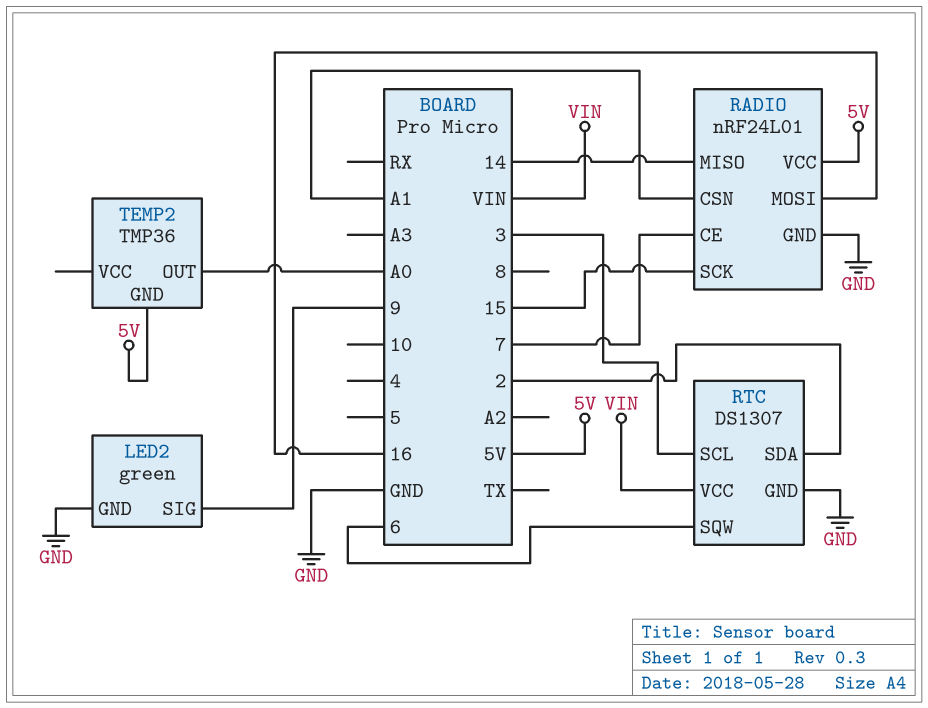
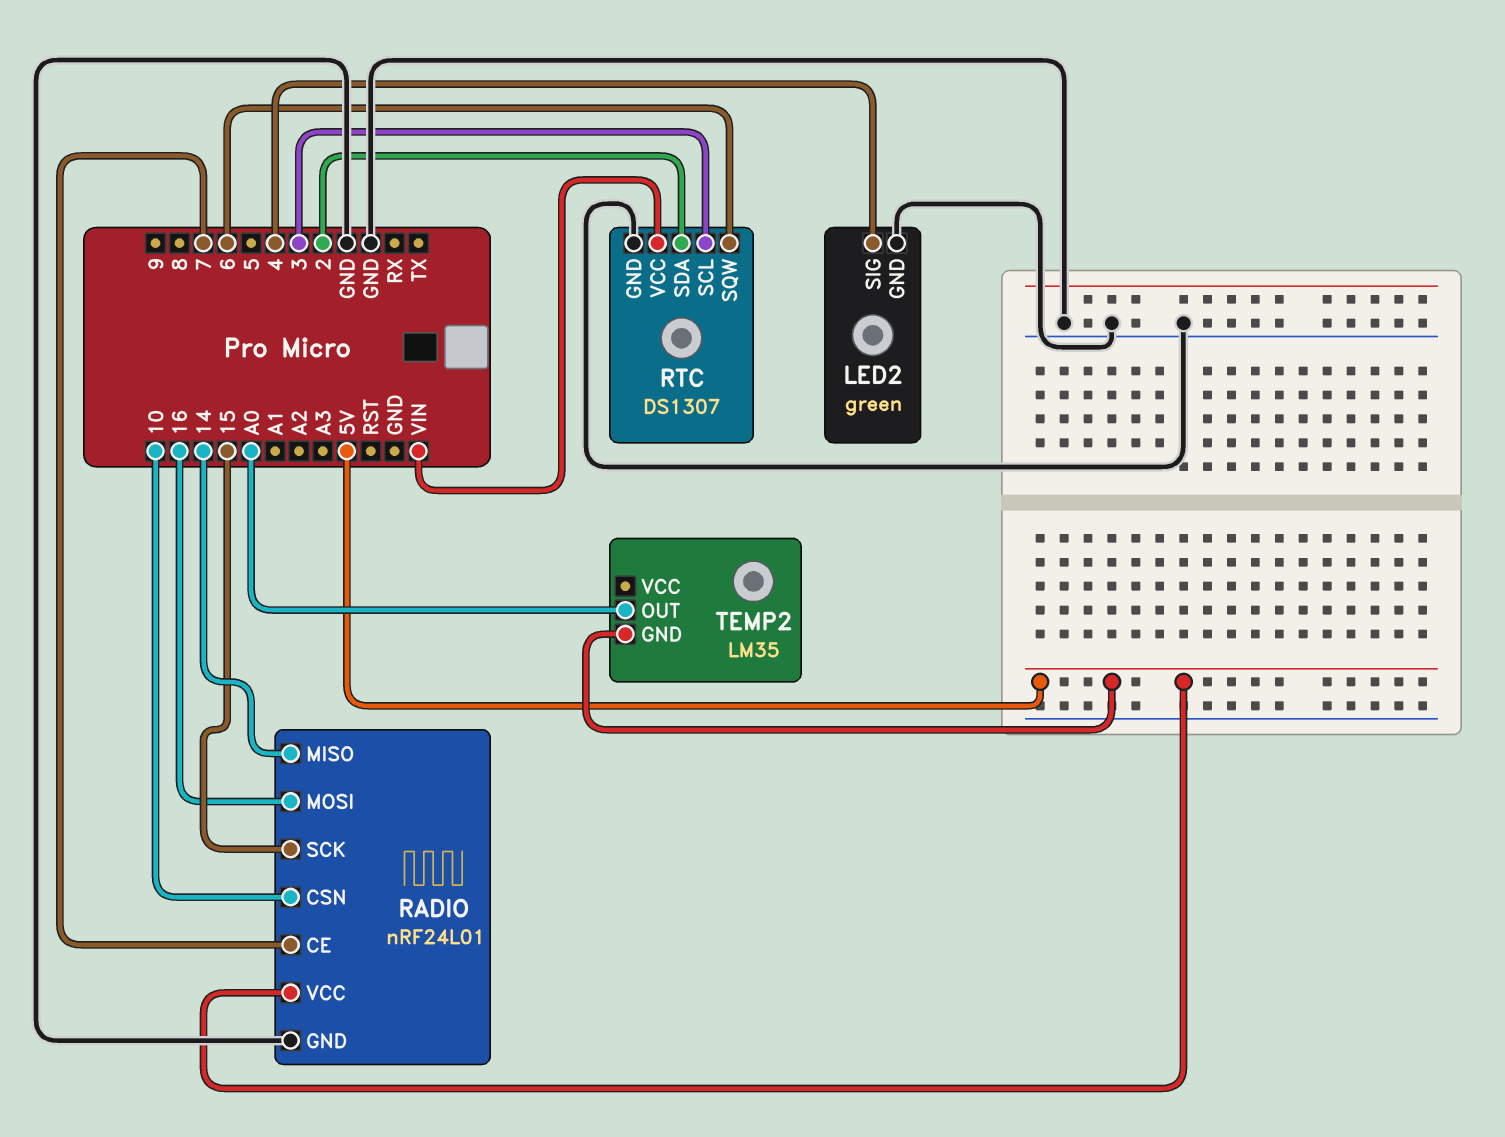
LED2 pin SIG: 9 -> 4
RADIO pin CSN: A1 -> 10
TEMP2: TMP36 -> LM35

